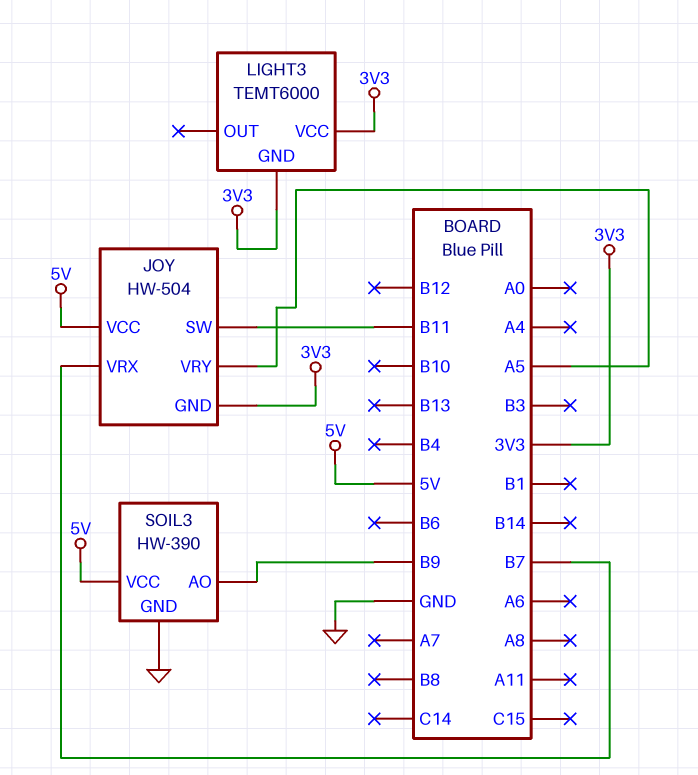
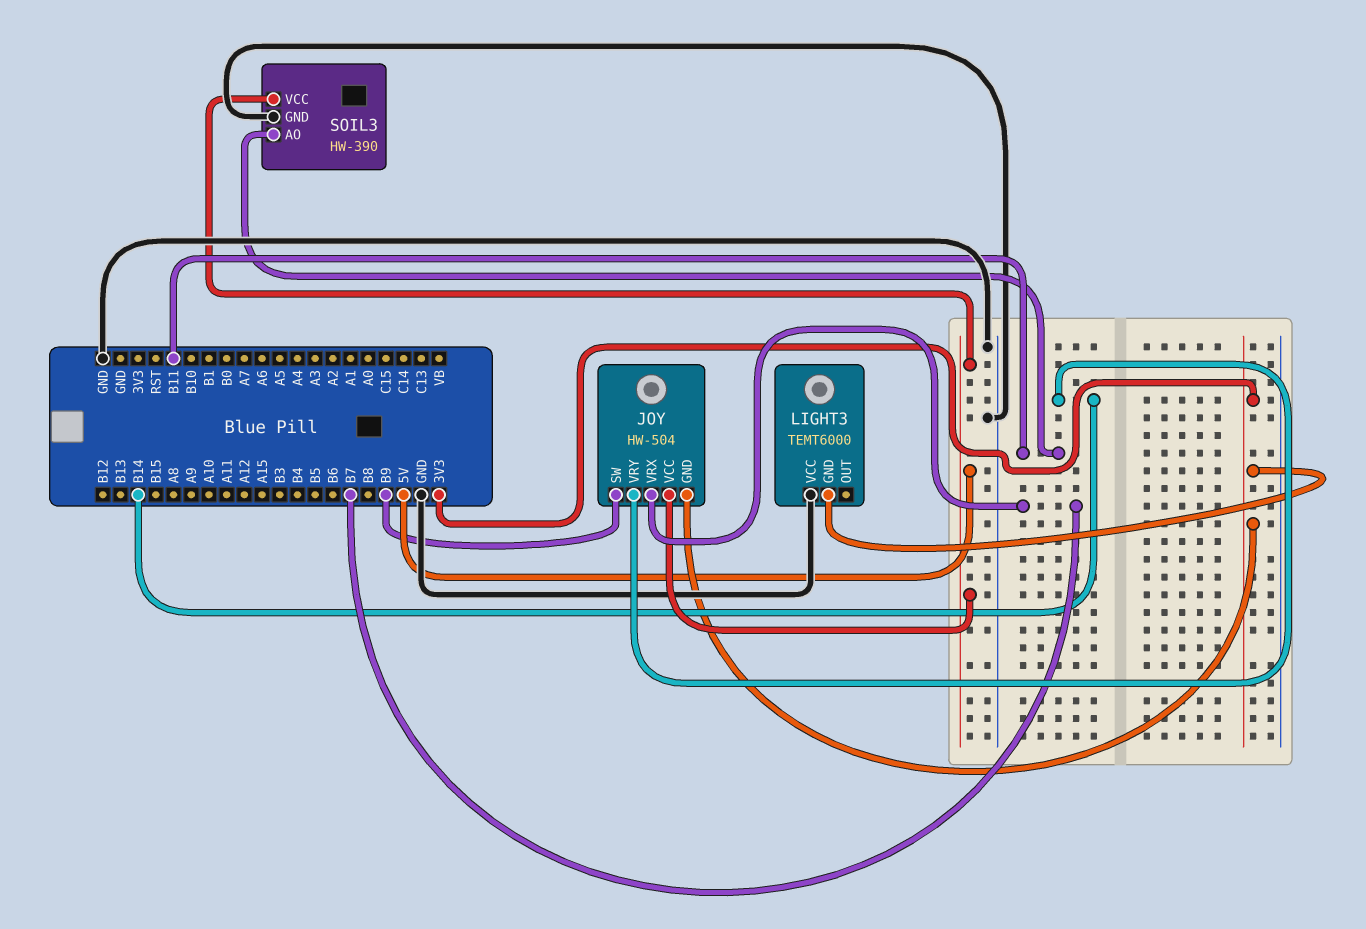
JOY pin SW: B11 -> B9
JOY pin VRY: A5 -> B14
LIGHT3 pin VCC: 3V3 -> GND
SOIL3 pin AO: B9 -> B11

